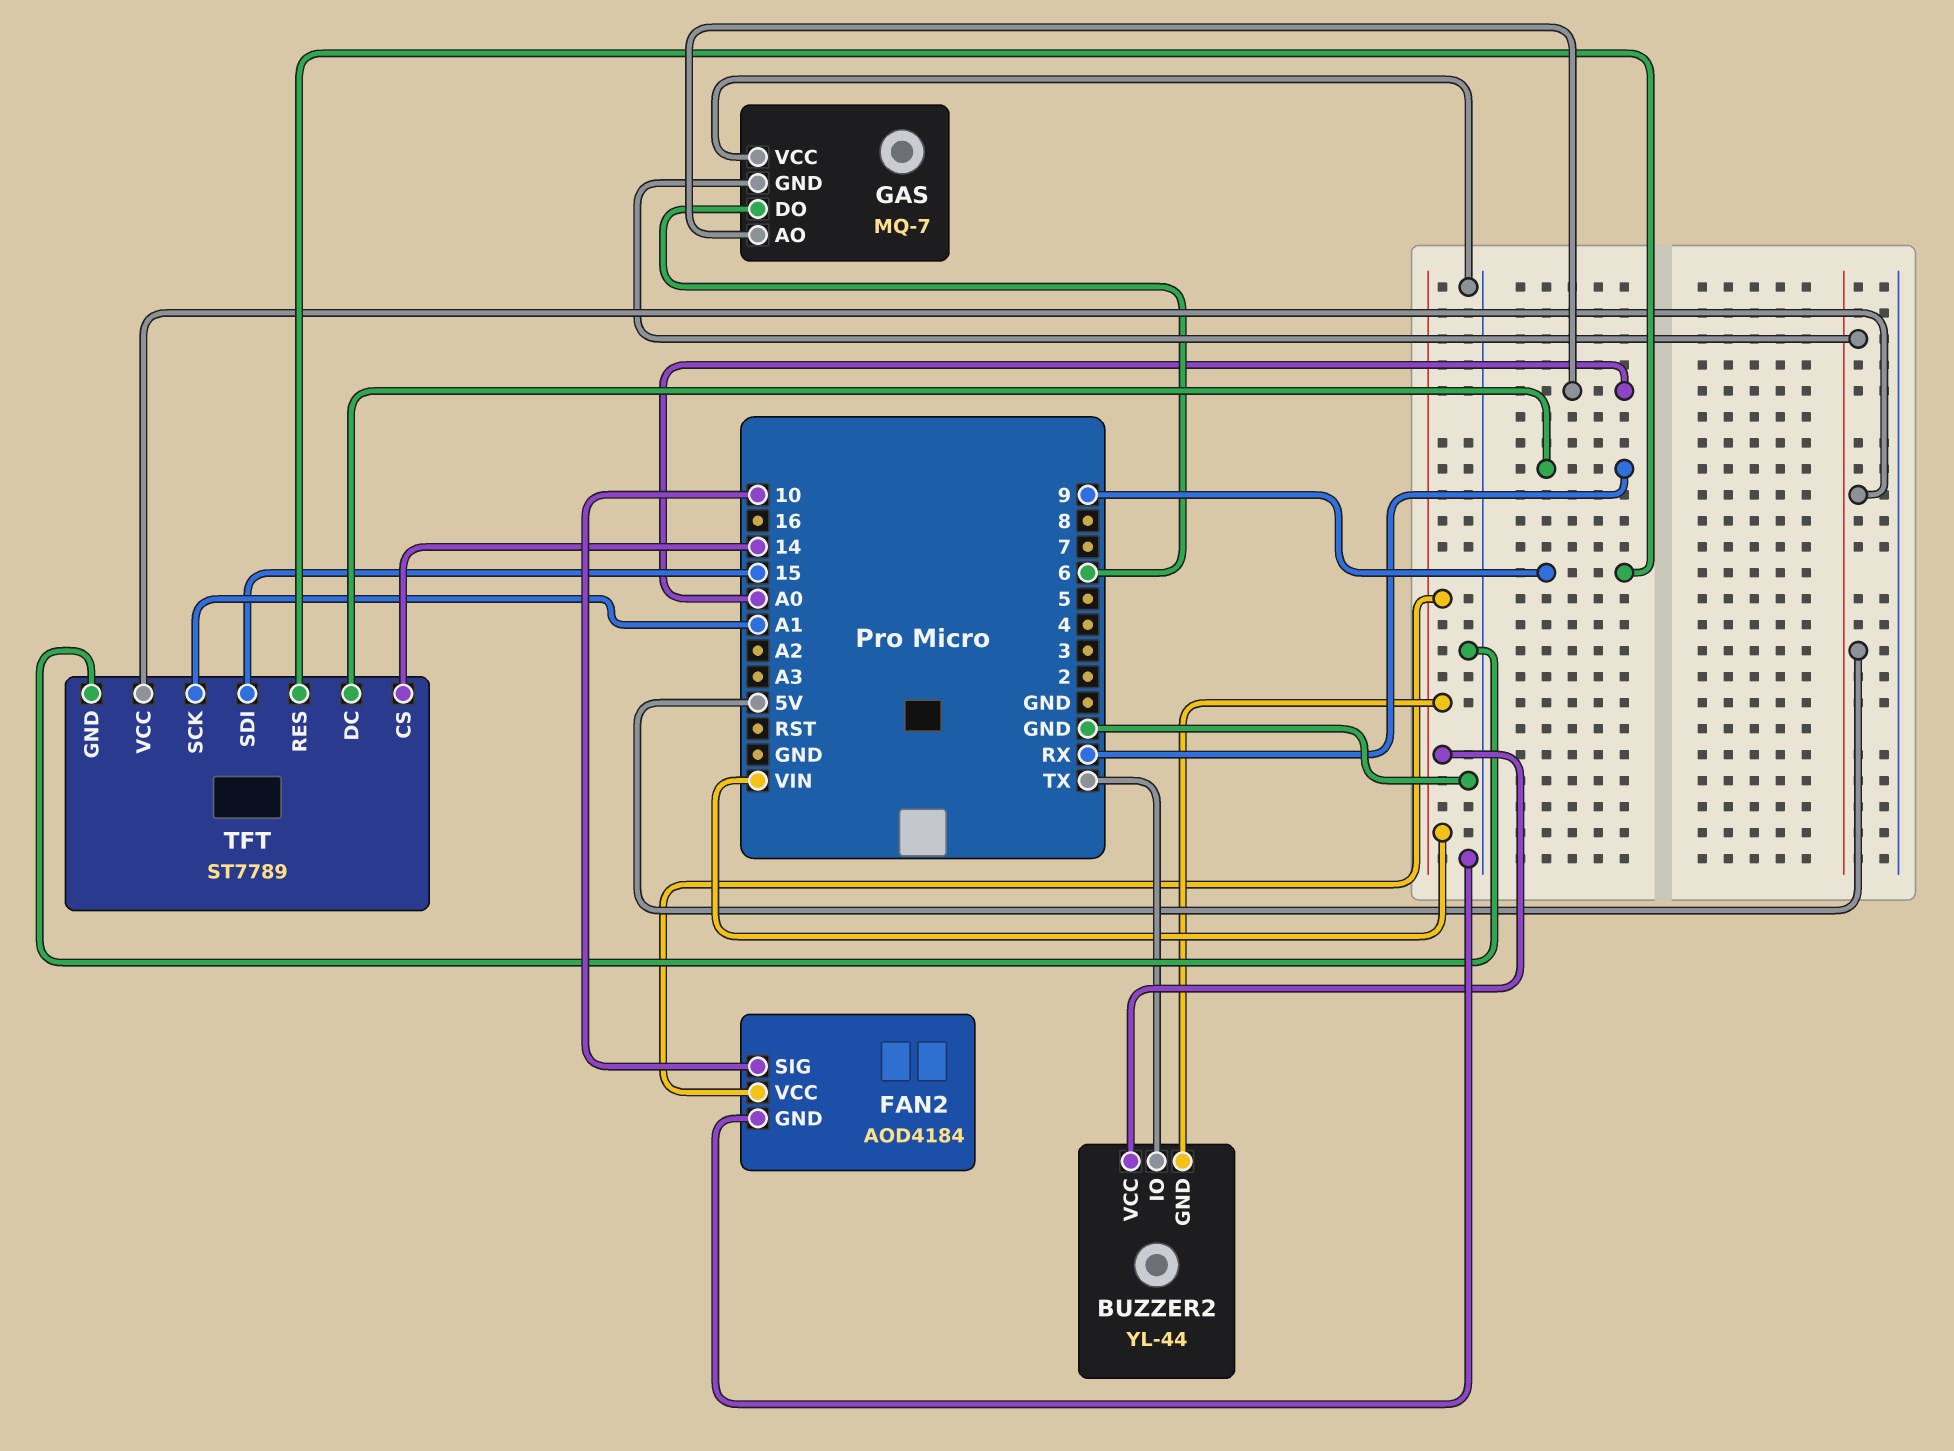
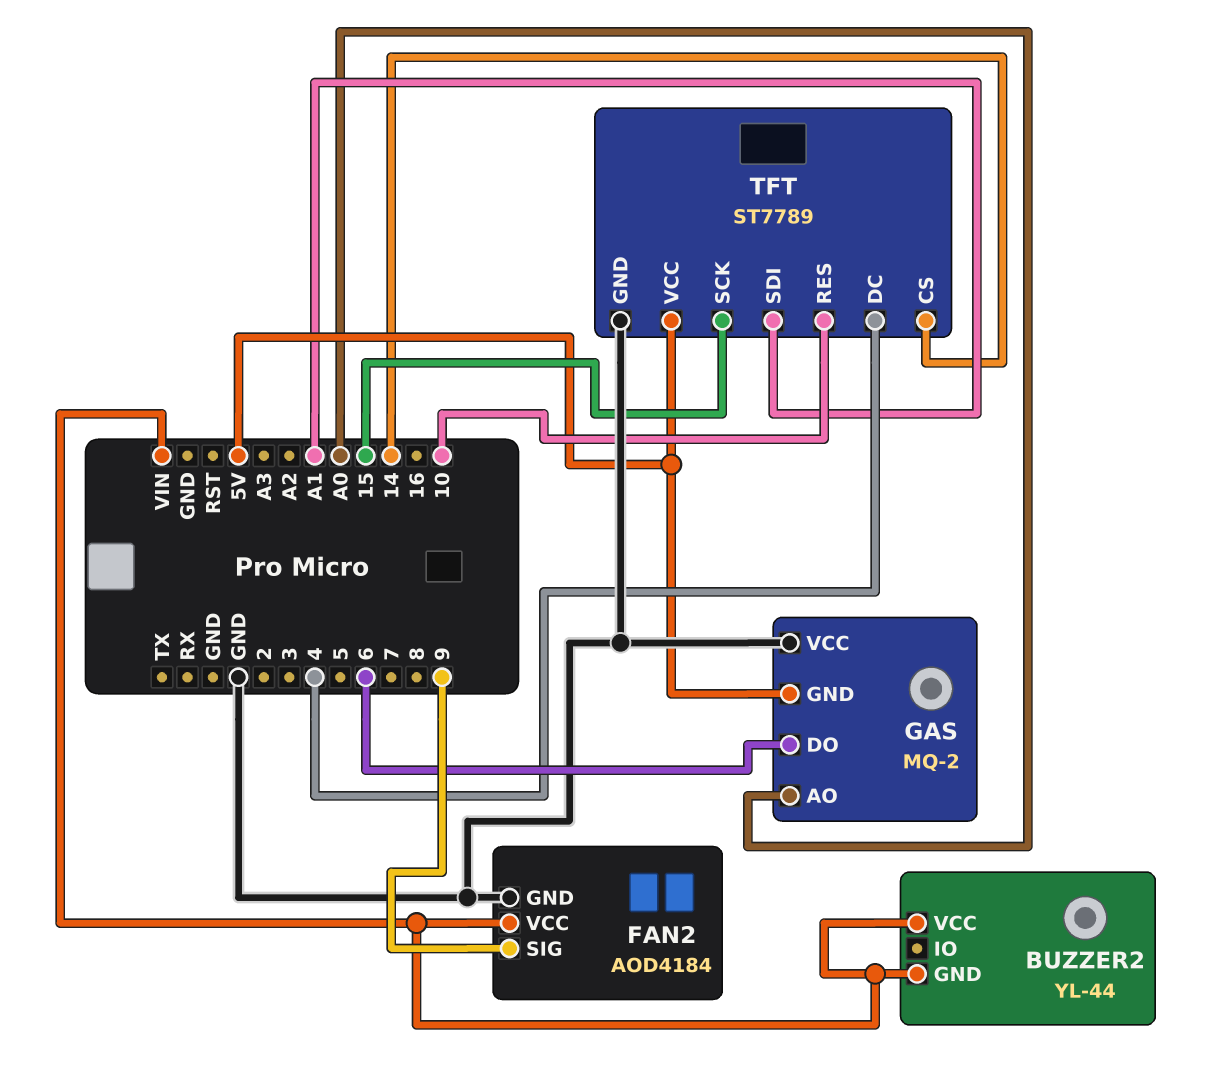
BUZZER2 pin IO: TX -> none
FAN2 pin SIG: 10 -> 9
GAS: MQ-7 -> MQ-2
TFT pin DC: RX -> 4
TFT pin RES: 9 -> 10
TFT pin SCK: A1 -> 15
TFT pin SDI: 15 -> A1

